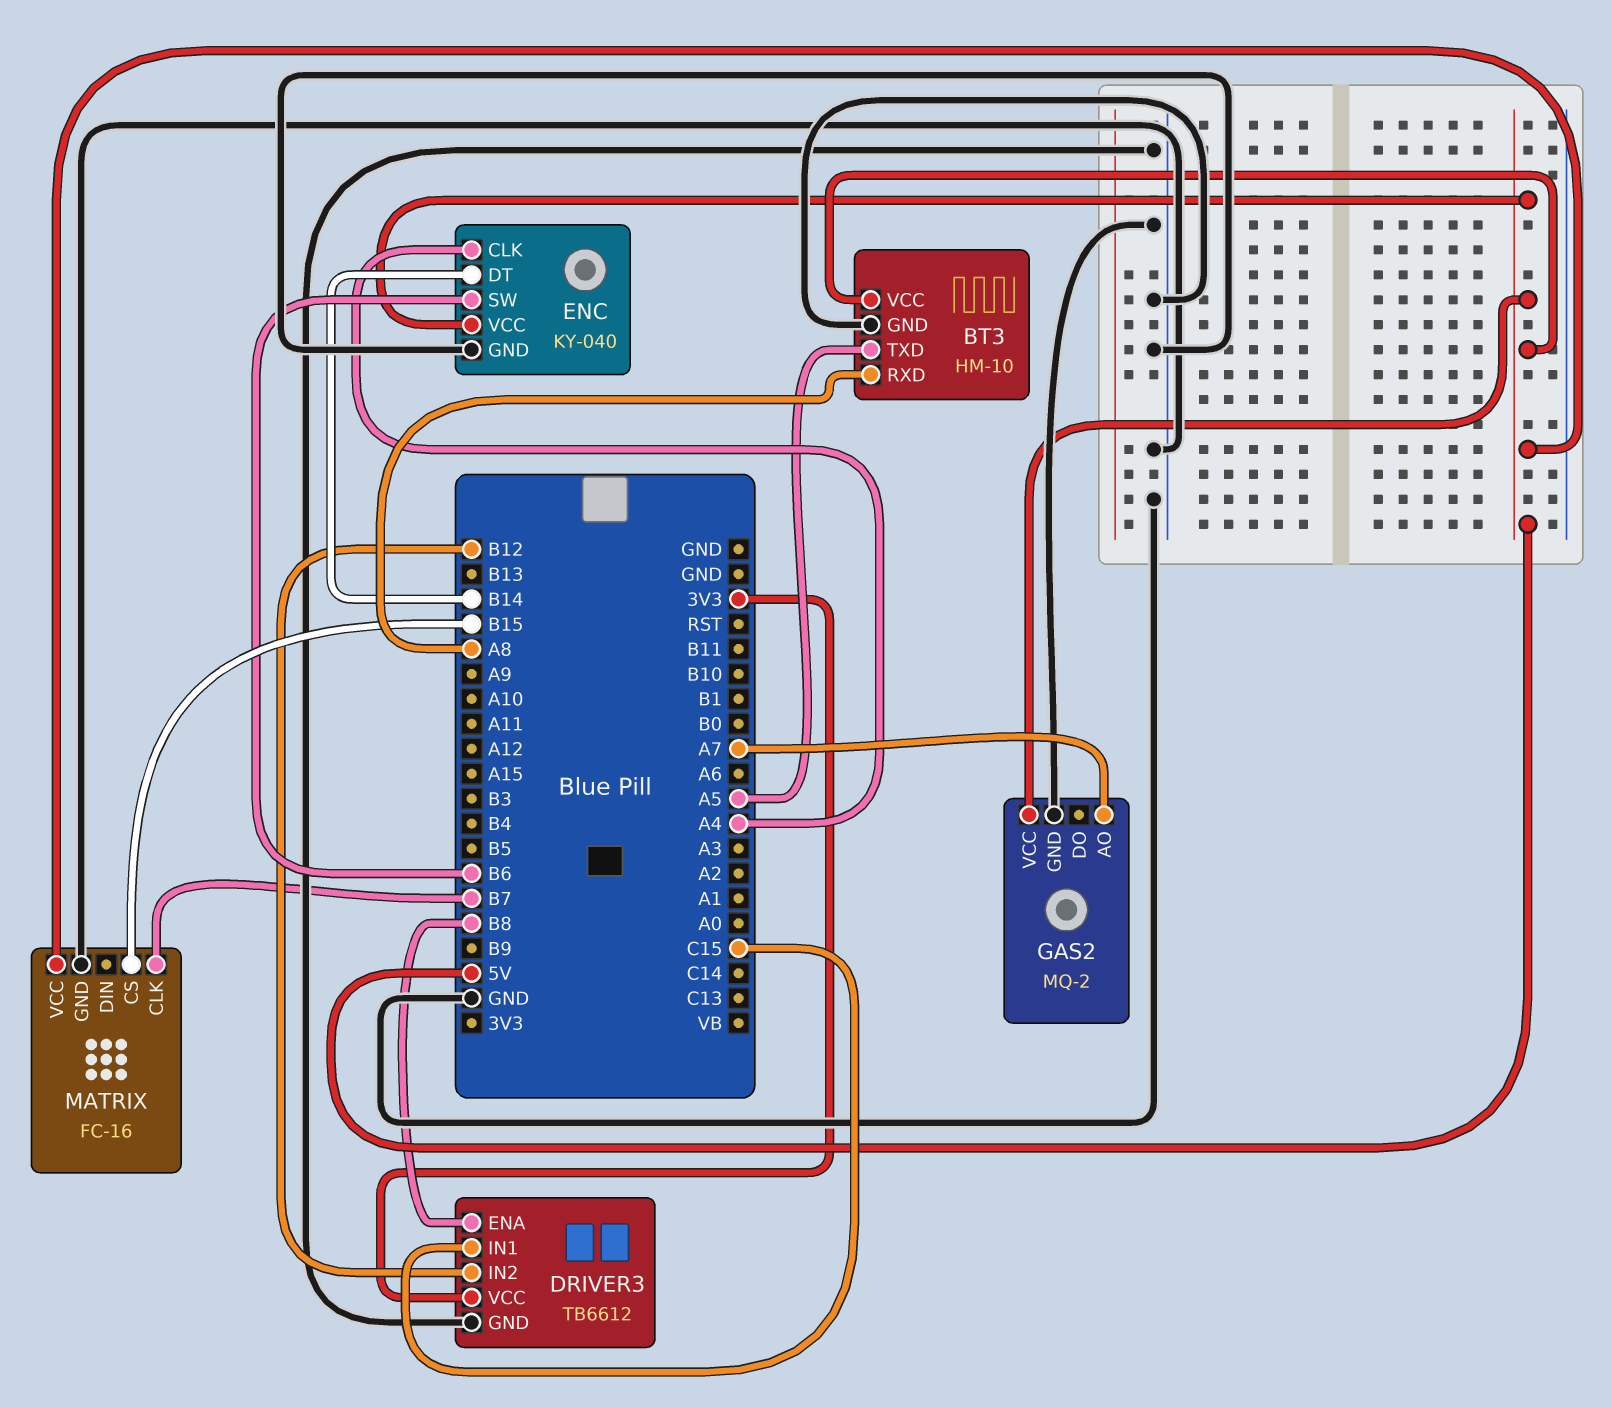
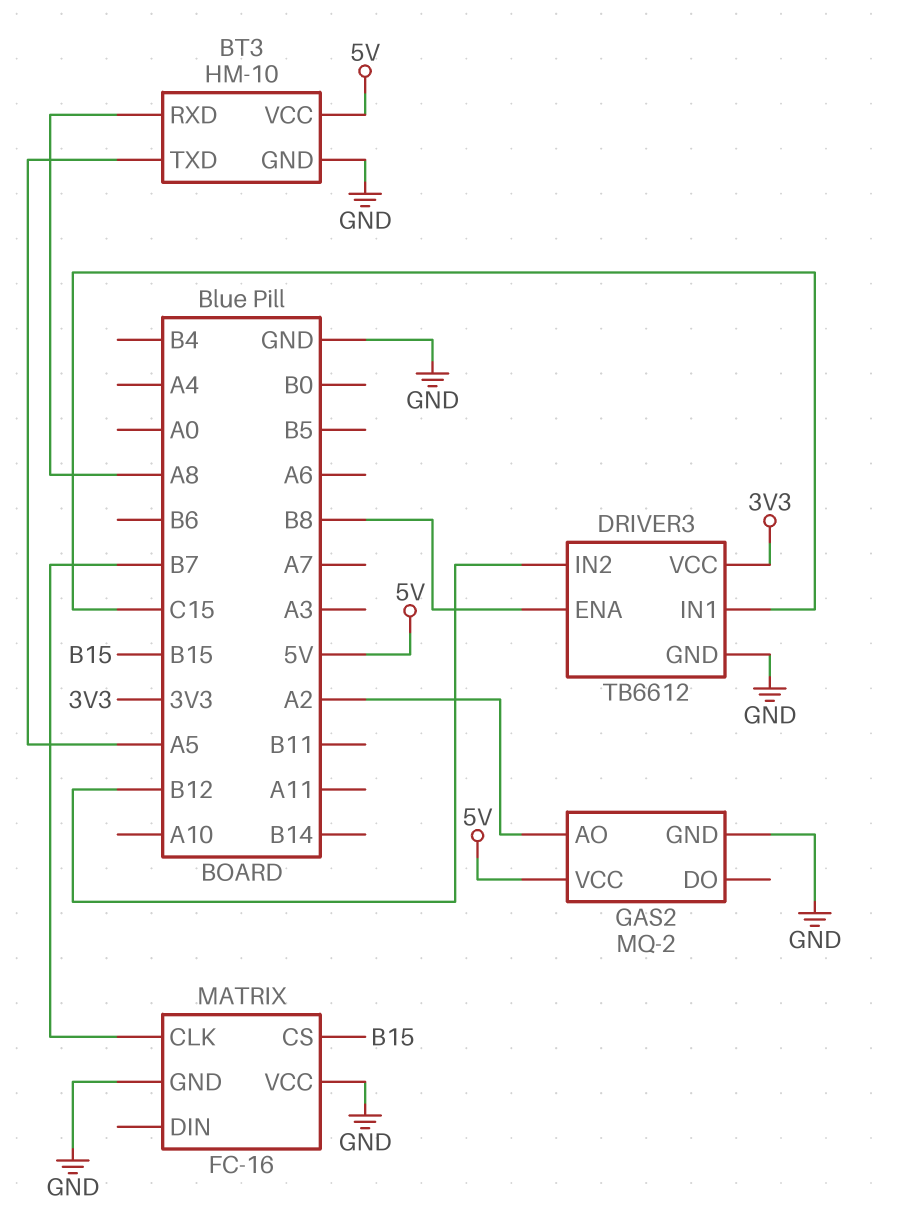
ENC: KY-040 -> none
ENC pin CLK: A4 -> none
ENC pin DT: B14 -> none
ENC pin GND: GND -> none
ENC pin SW: B6 -> none
ENC pin VCC: 5V -> none
GAS2 pin AO: A7 -> A2
MATRIX pin VCC: 5V -> GND

